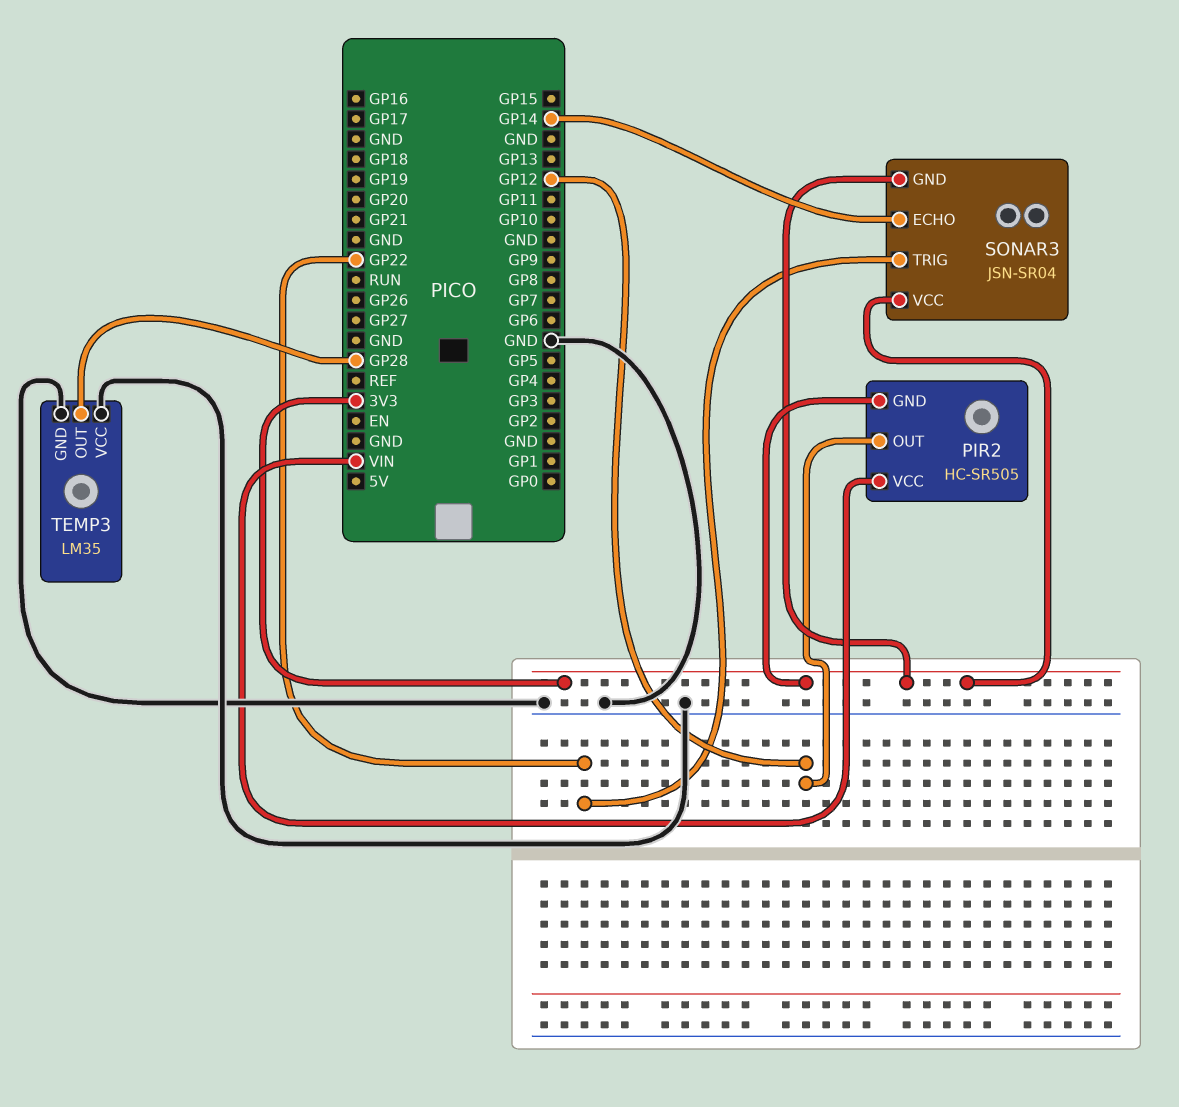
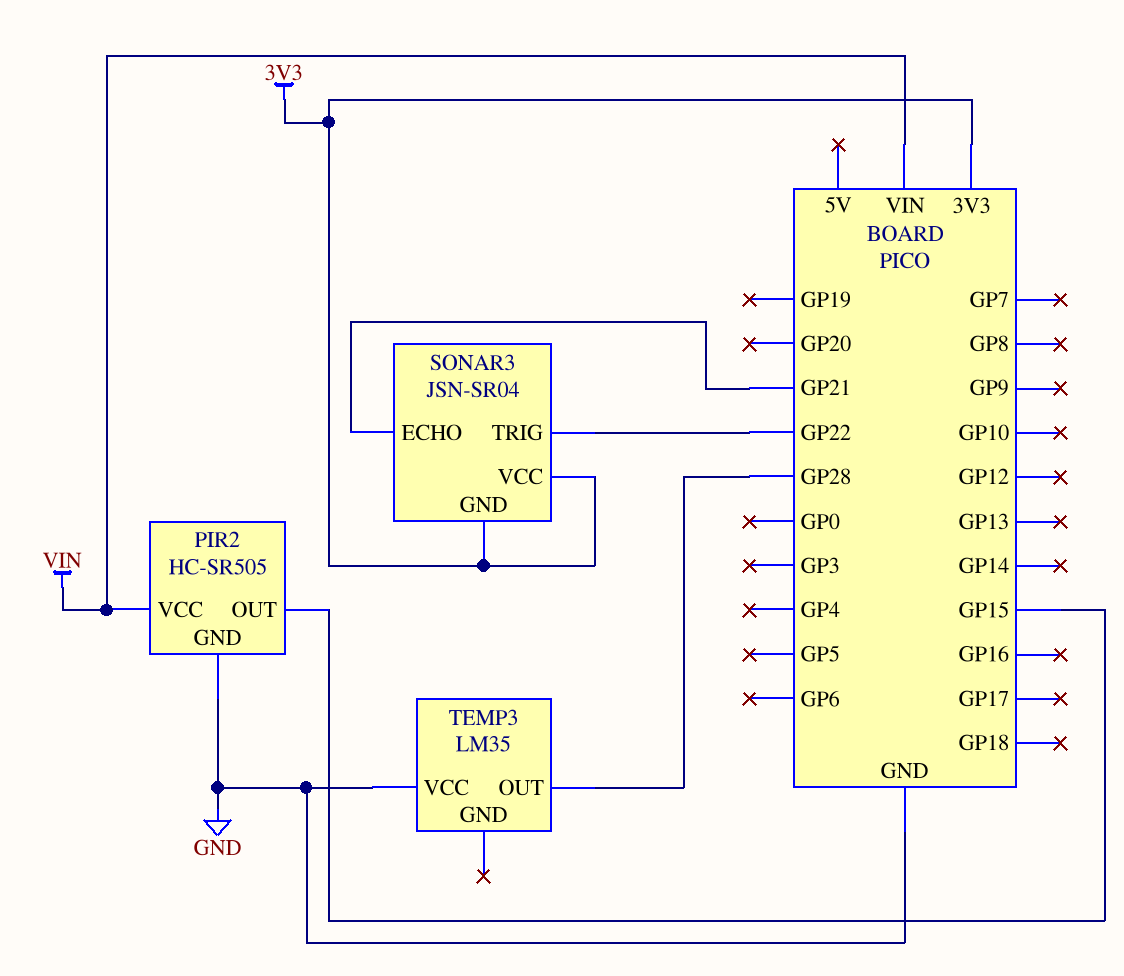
PIR2 pin GND: 3V3 -> GND
PIR2 pin OUT: GP12 -> GP15
SONAR3 pin ECHO: GP14 -> GP21
TEMP3 pin GND: GND -> none

